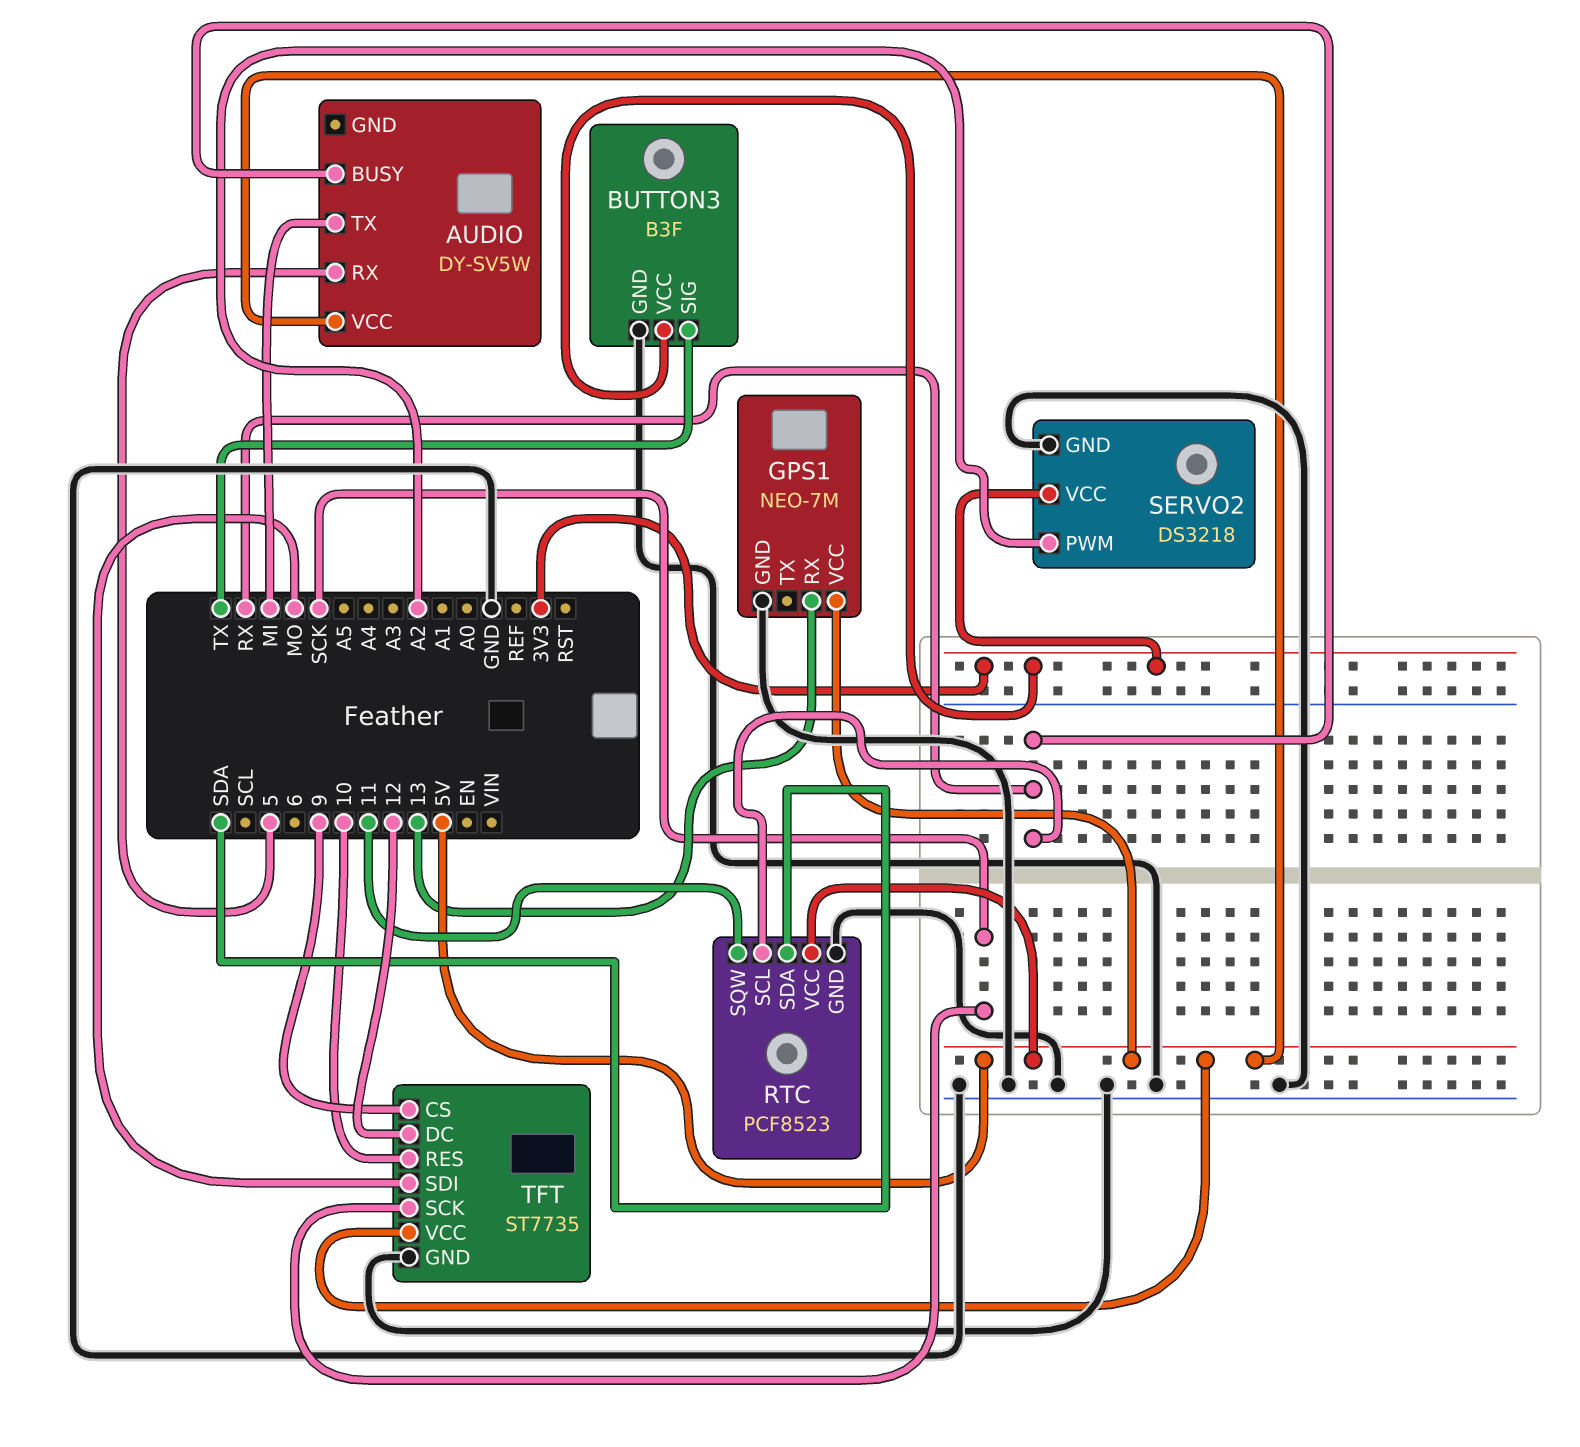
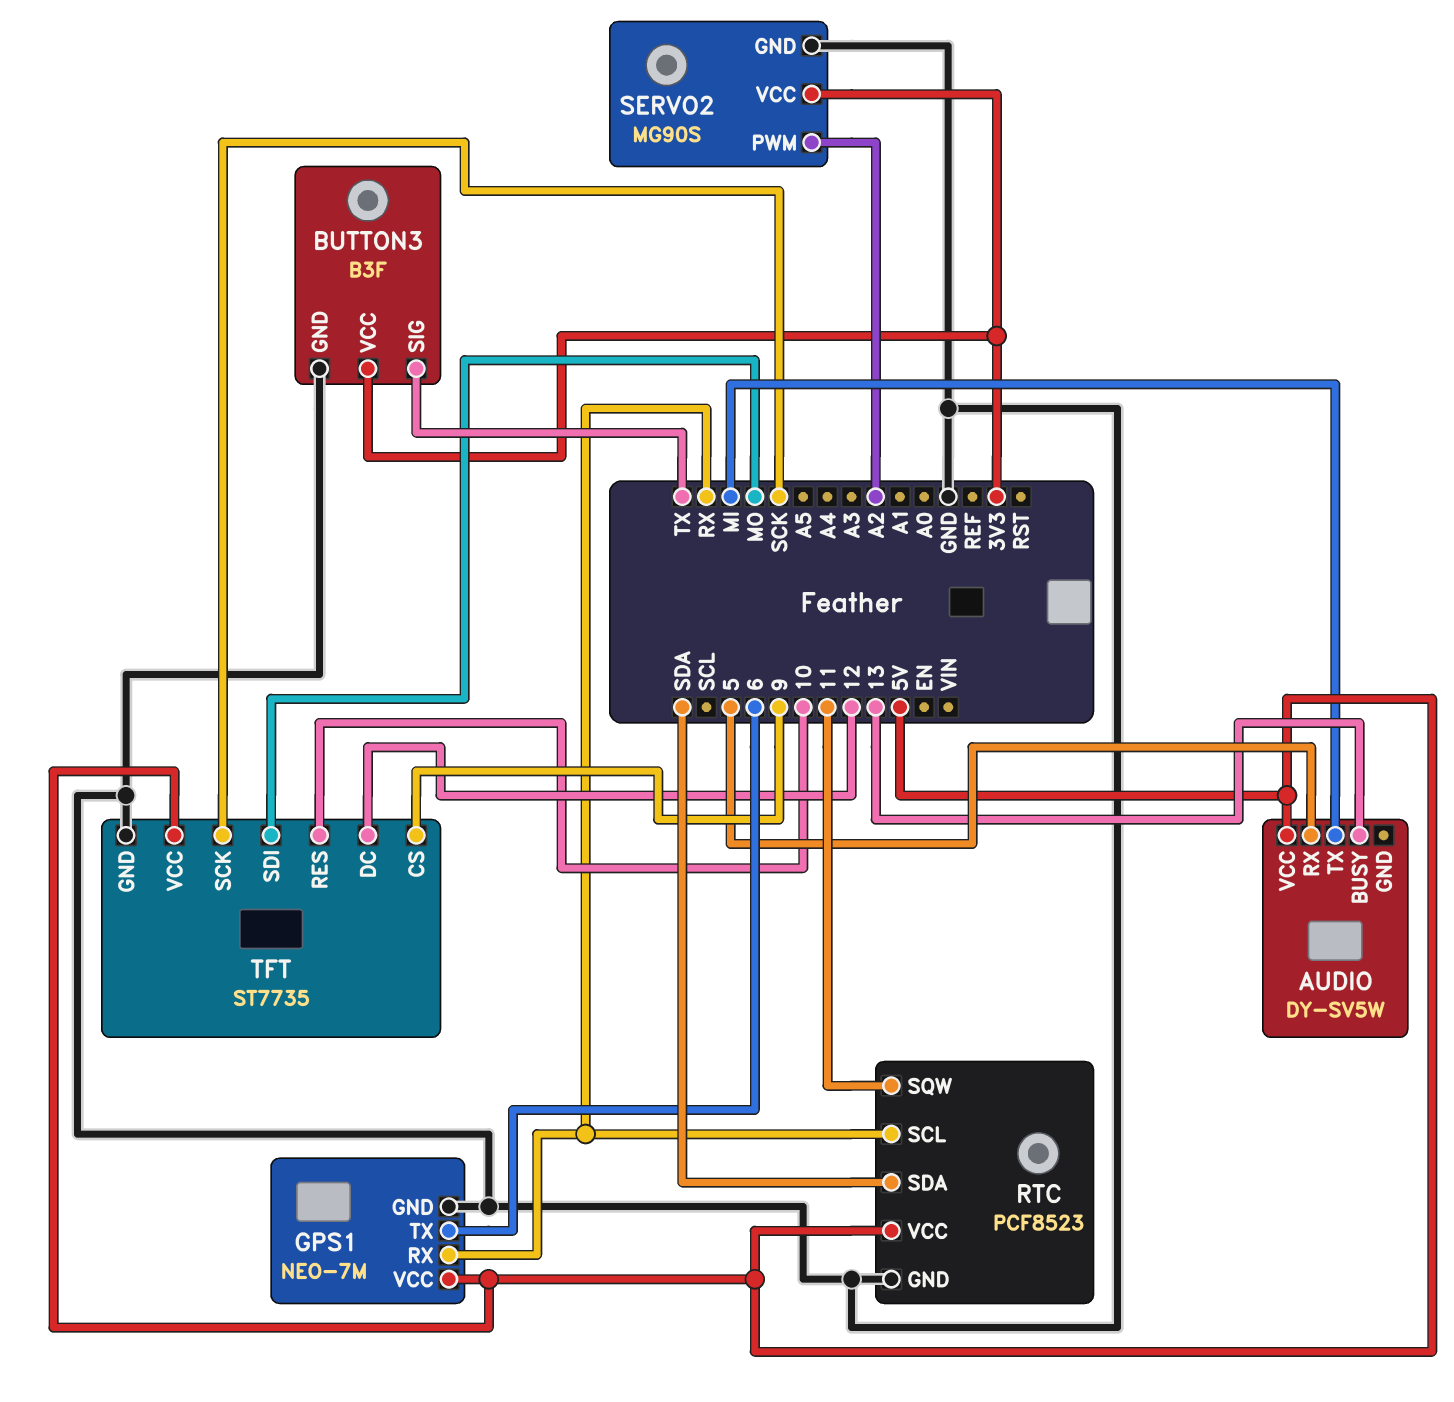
AUDIO pin BUSY: RX -> 13
GPS1 pin RX: 13 -> RX
GPS1 pin TX: none -> 6
SERVO2: DS3218 -> MG90S

